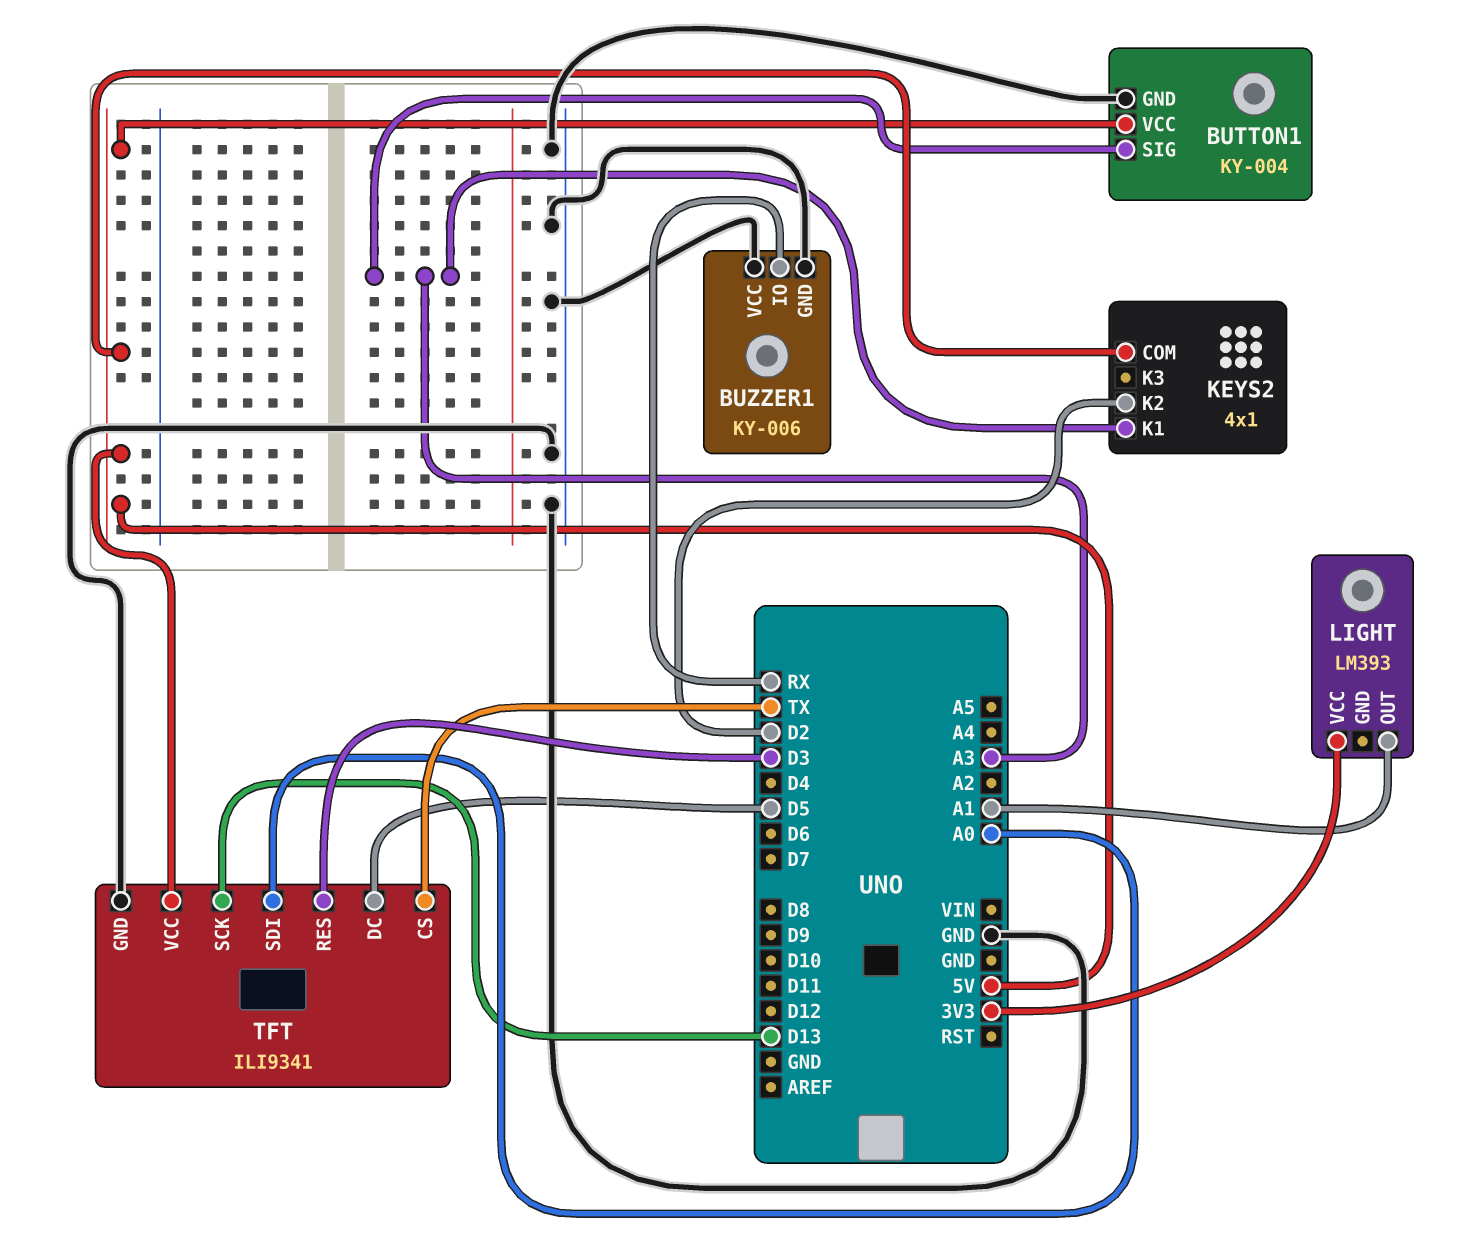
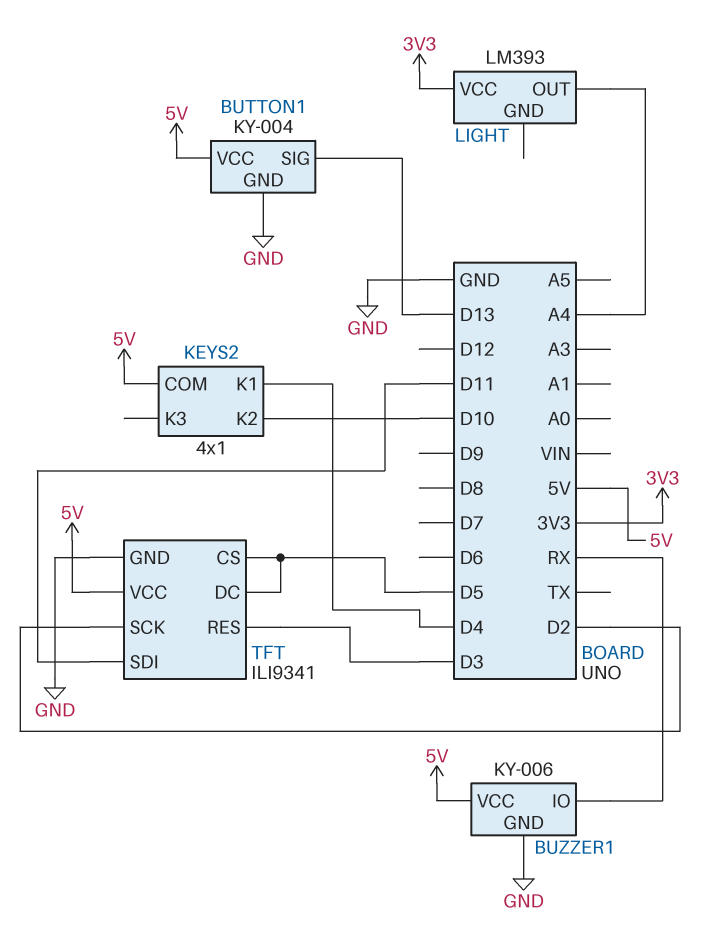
BUTTON1 pin SIG: A3 -> D13
BUZZER1 pin VCC: GND -> 5V
KEYS2 pin K1: A3 -> D4
KEYS2 pin K2: D2 -> D10
LIGHT pin OUT: A1 -> A4
TFT pin CS: TX -> D5
TFT pin SCK: D13 -> D2
TFT pin SDI: A0 -> D11

